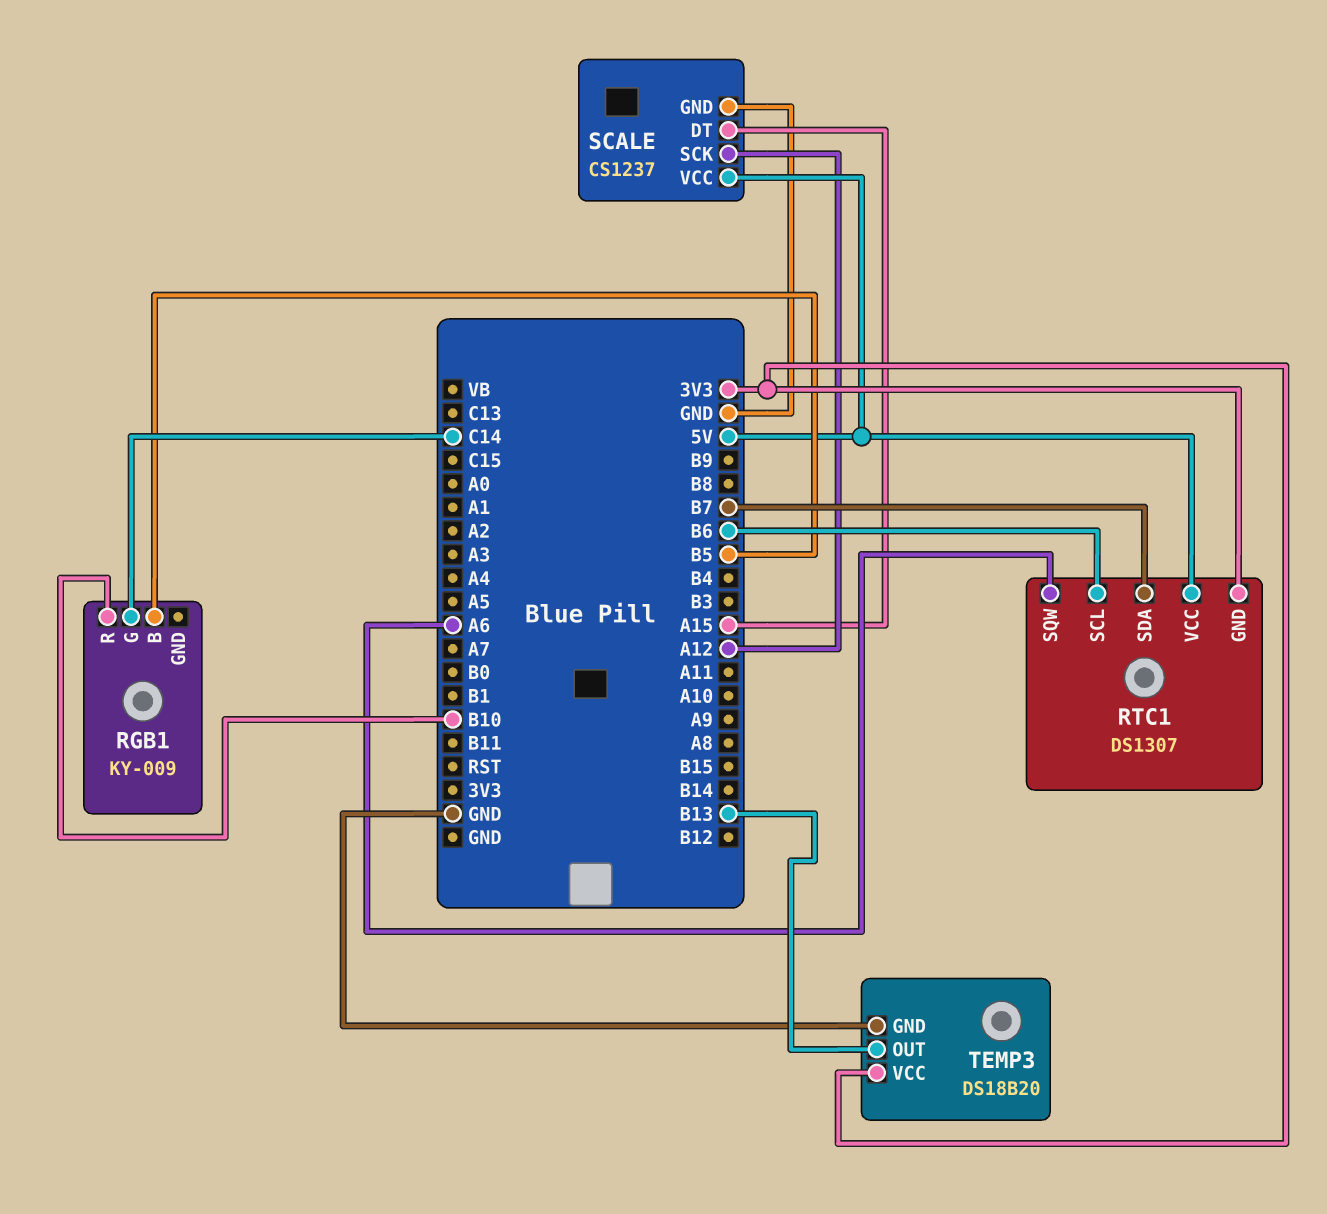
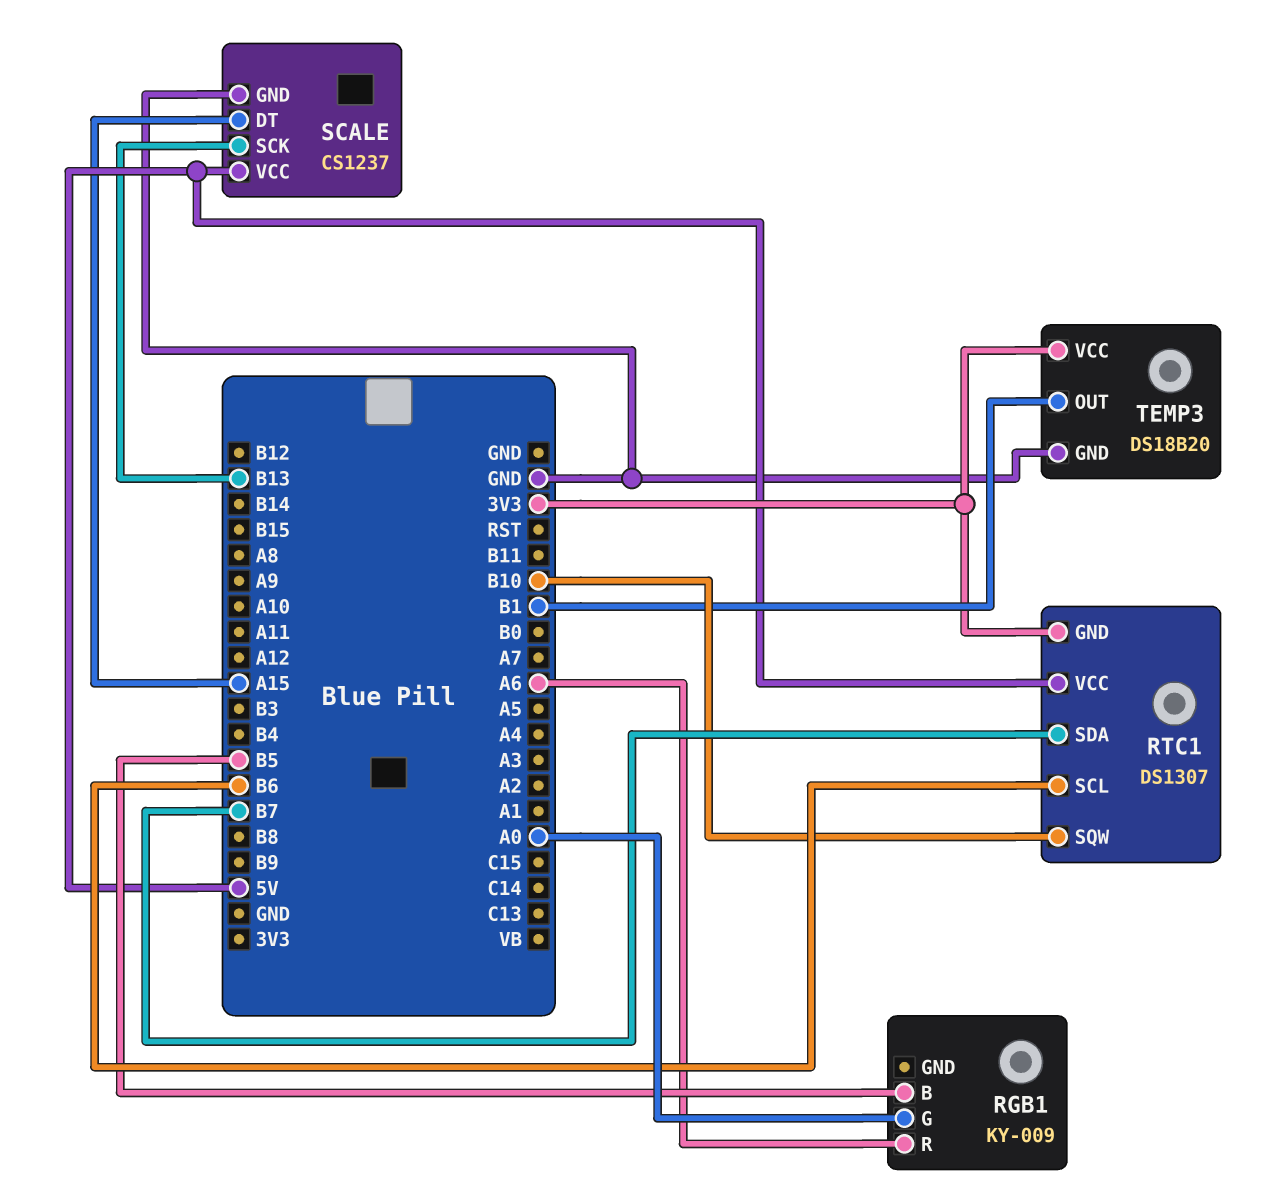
RGB1 pin G: C14 -> A0
RGB1 pin R: B10 -> A6
RTC1 pin SQW: A6 -> B10
SCALE pin SCK: A12 -> B13
TEMP3 pin OUT: B13 -> B1

